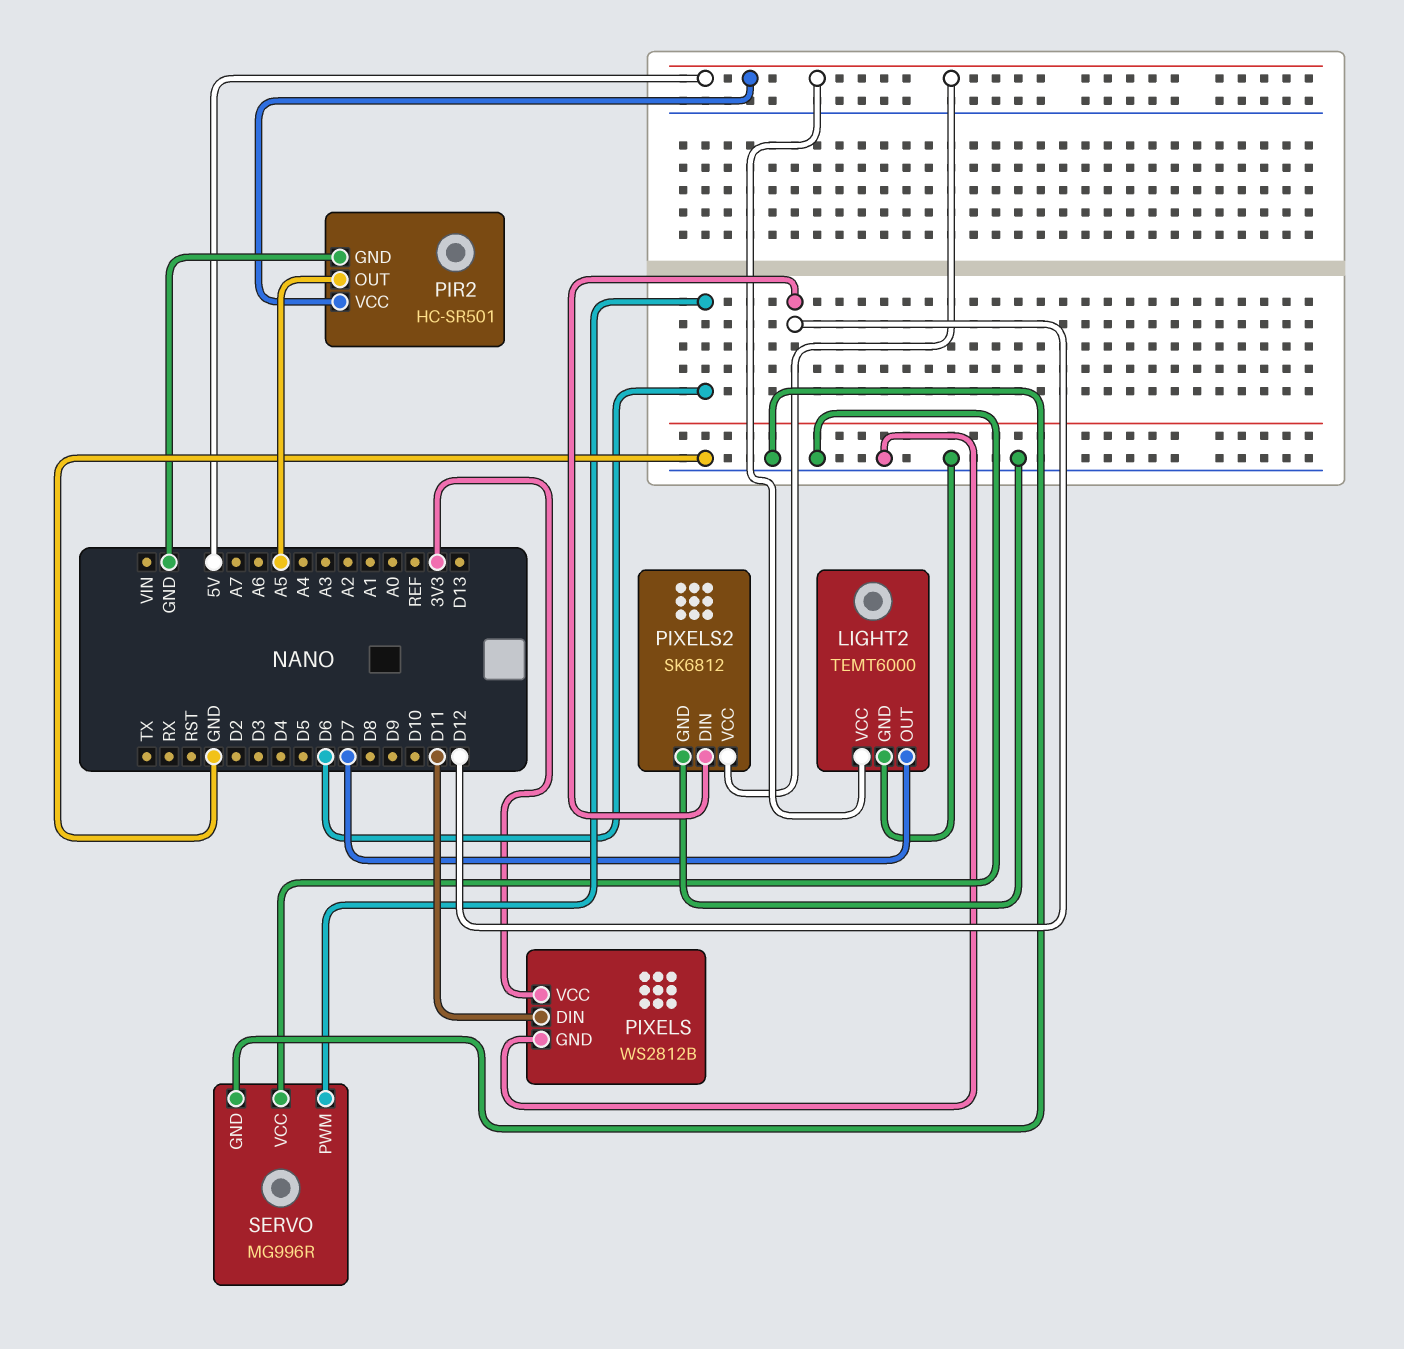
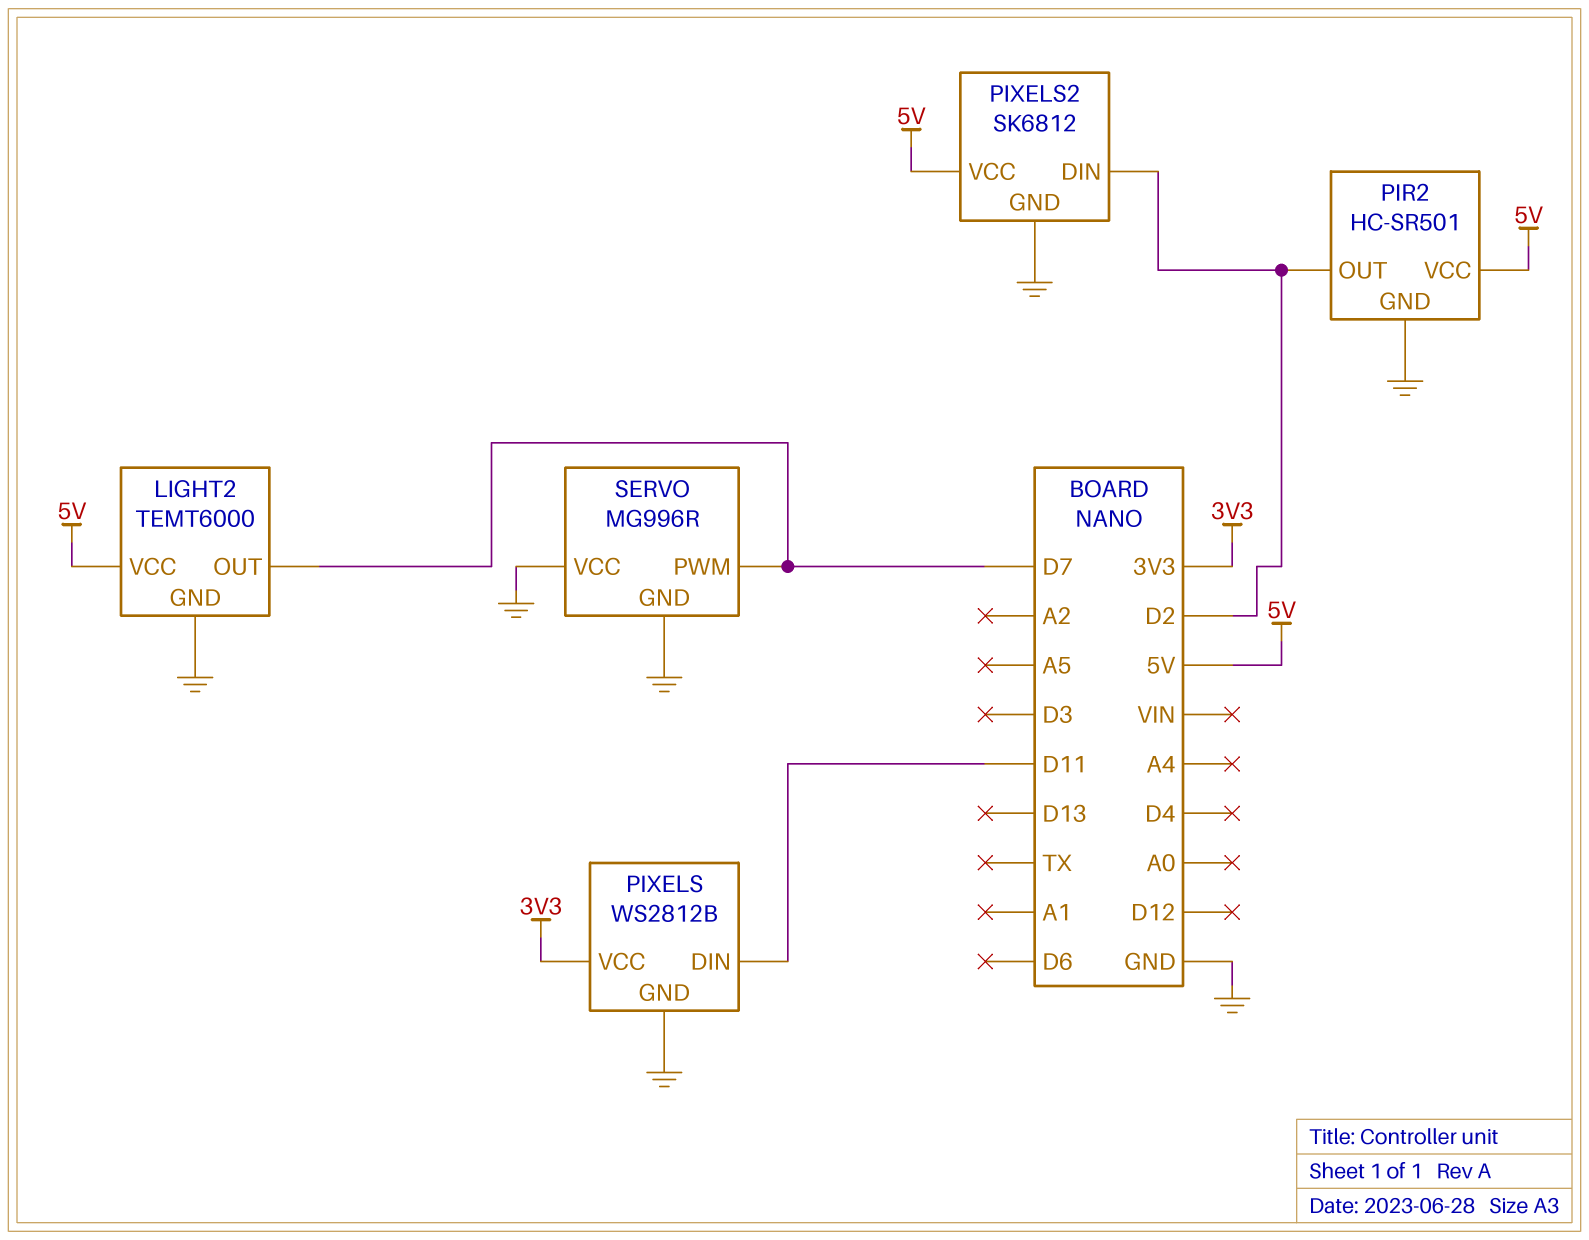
PIR2 pin OUT: A5 -> D2
PIXELS2 pin DIN: D12 -> D2
SERVO pin PWM: D6 -> D7

